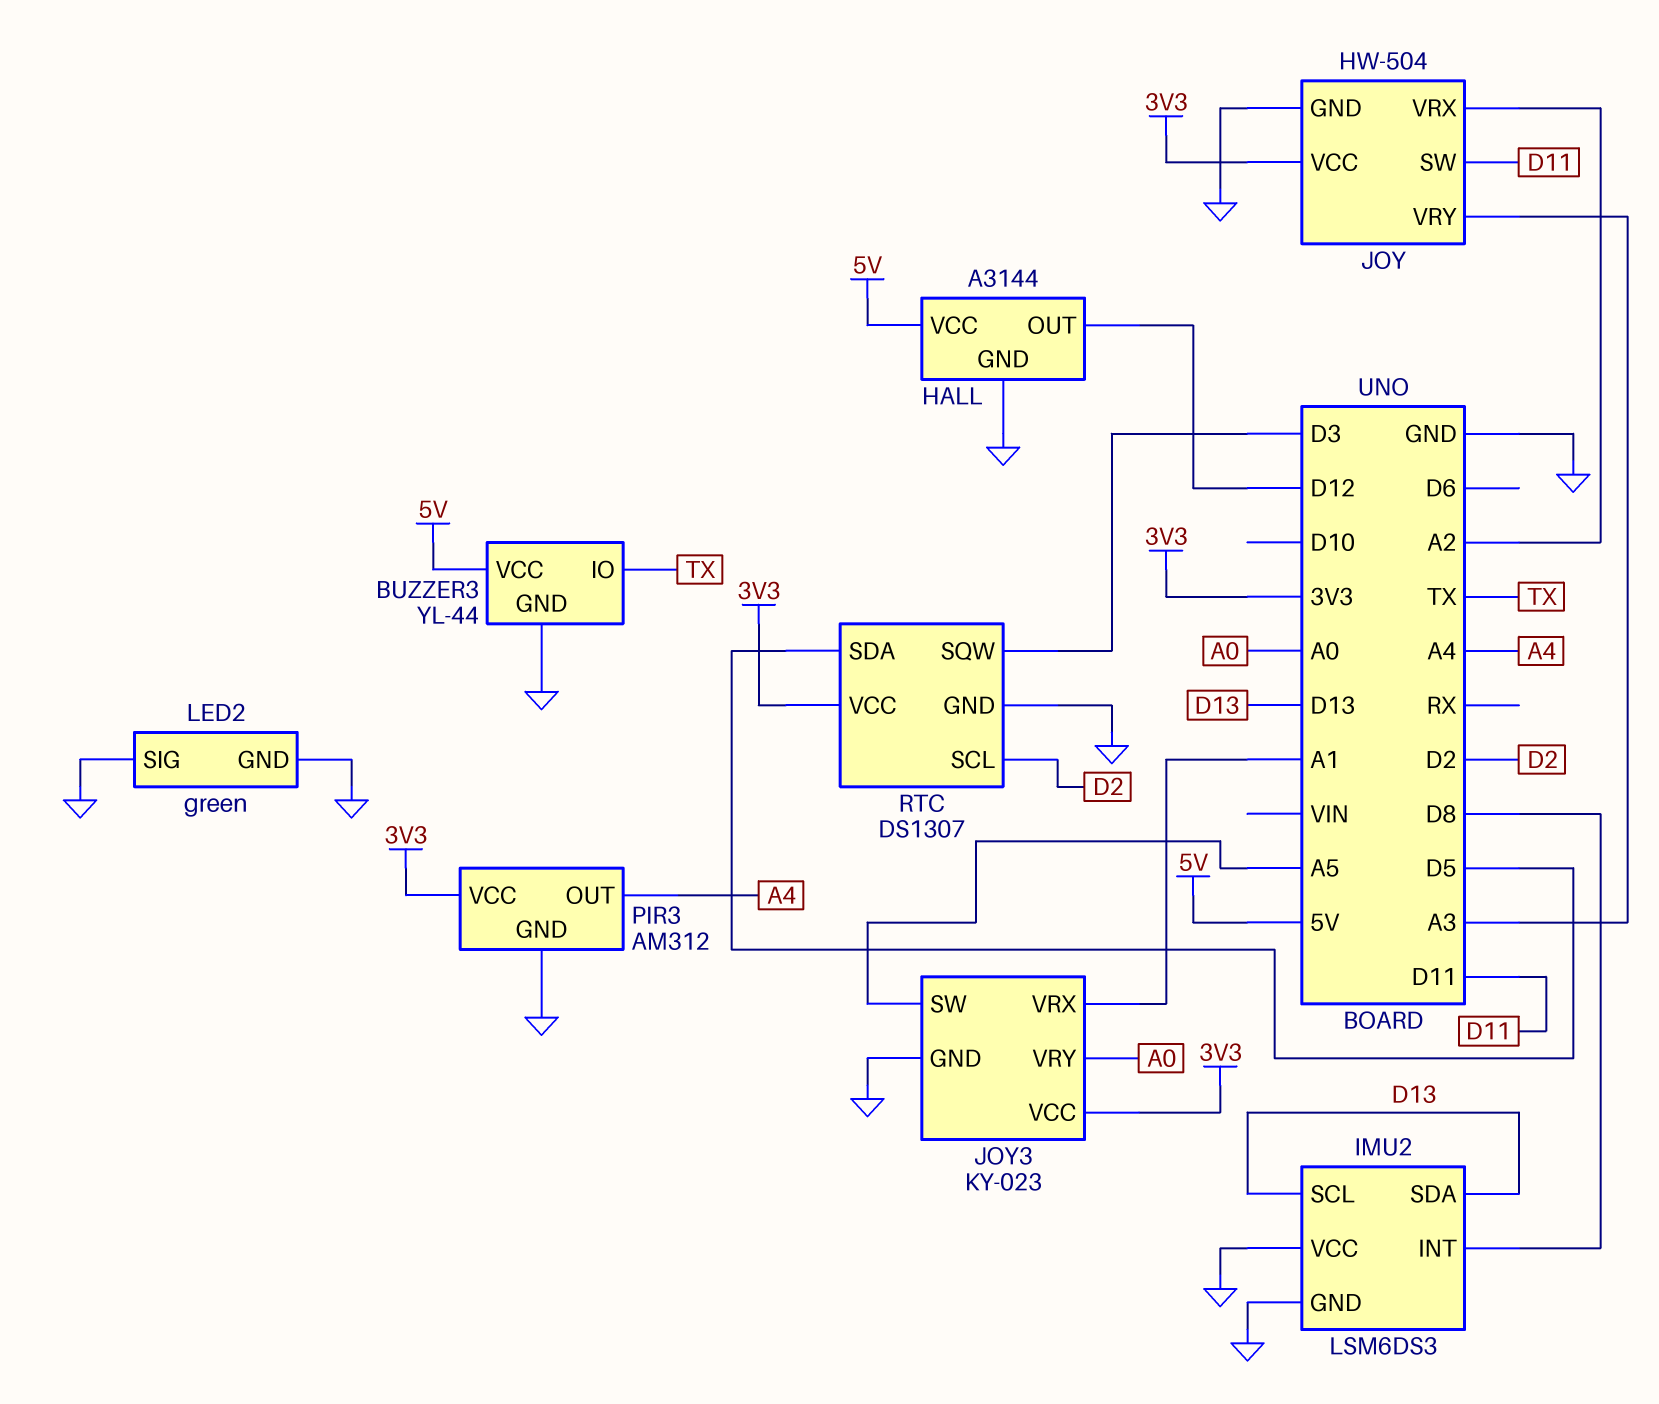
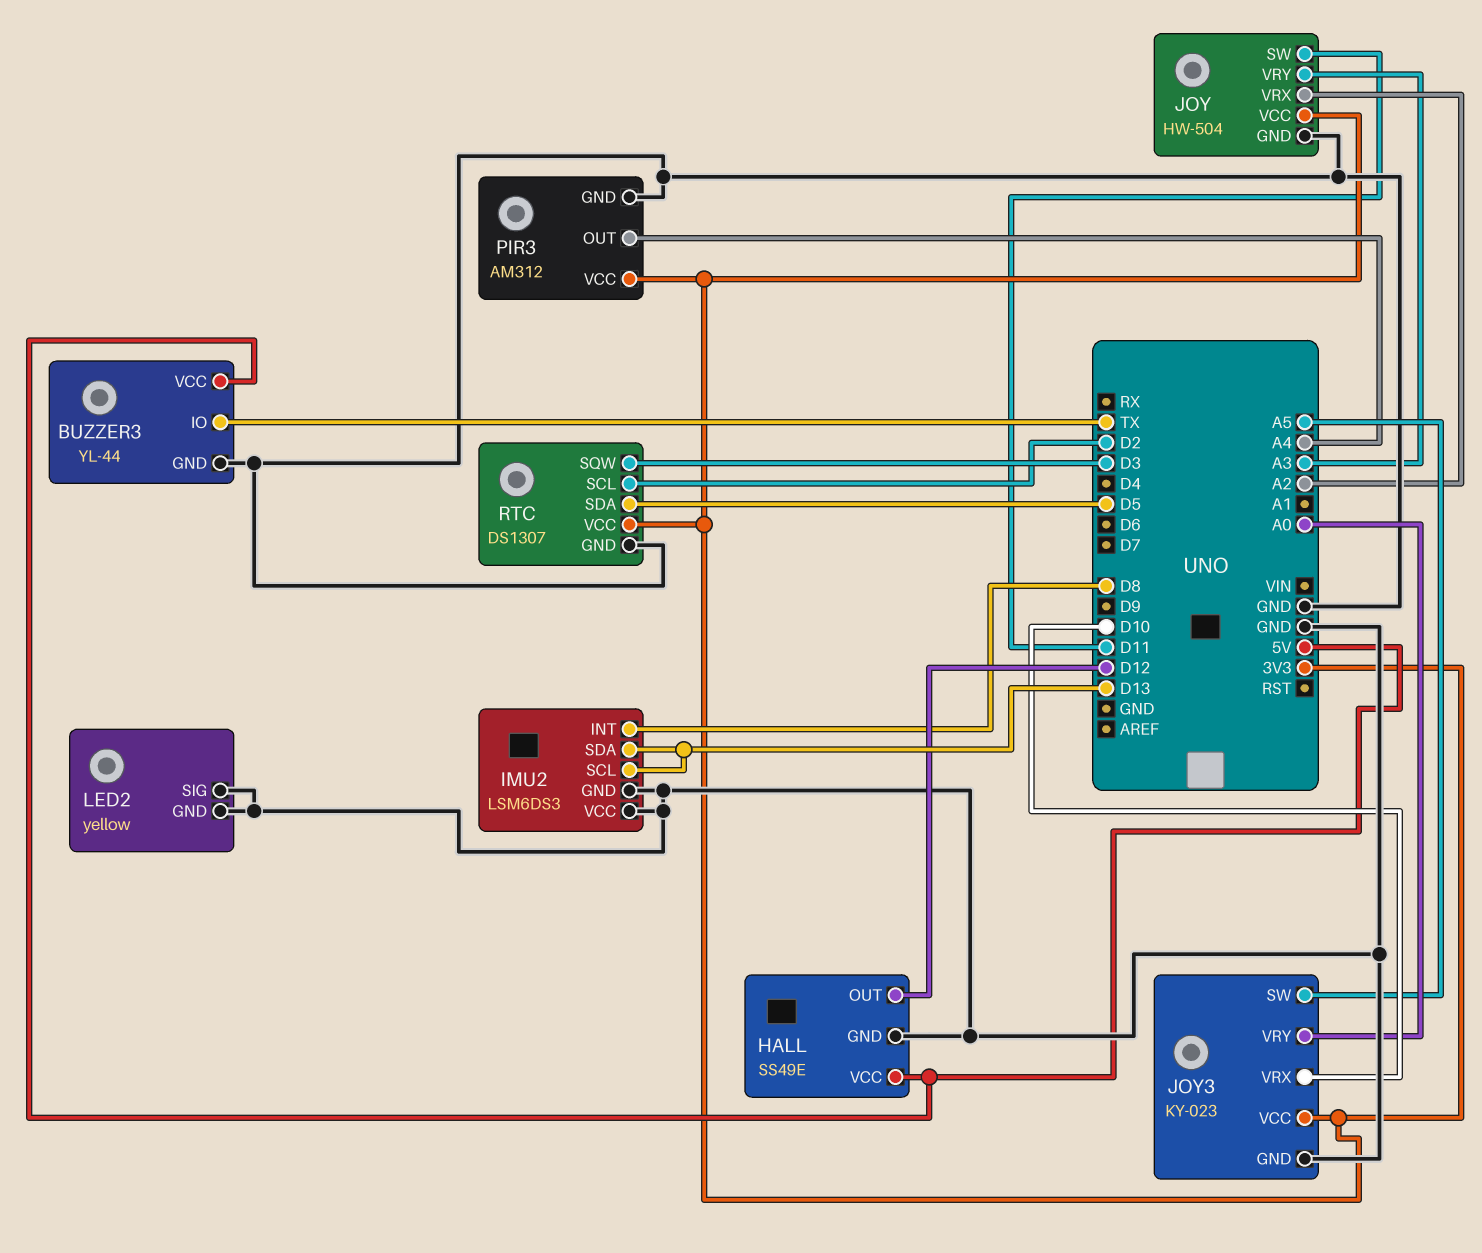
HALL: A3144 -> SS49E
JOY3 pin VRX: A1 -> D10
LED2: green -> yellow

